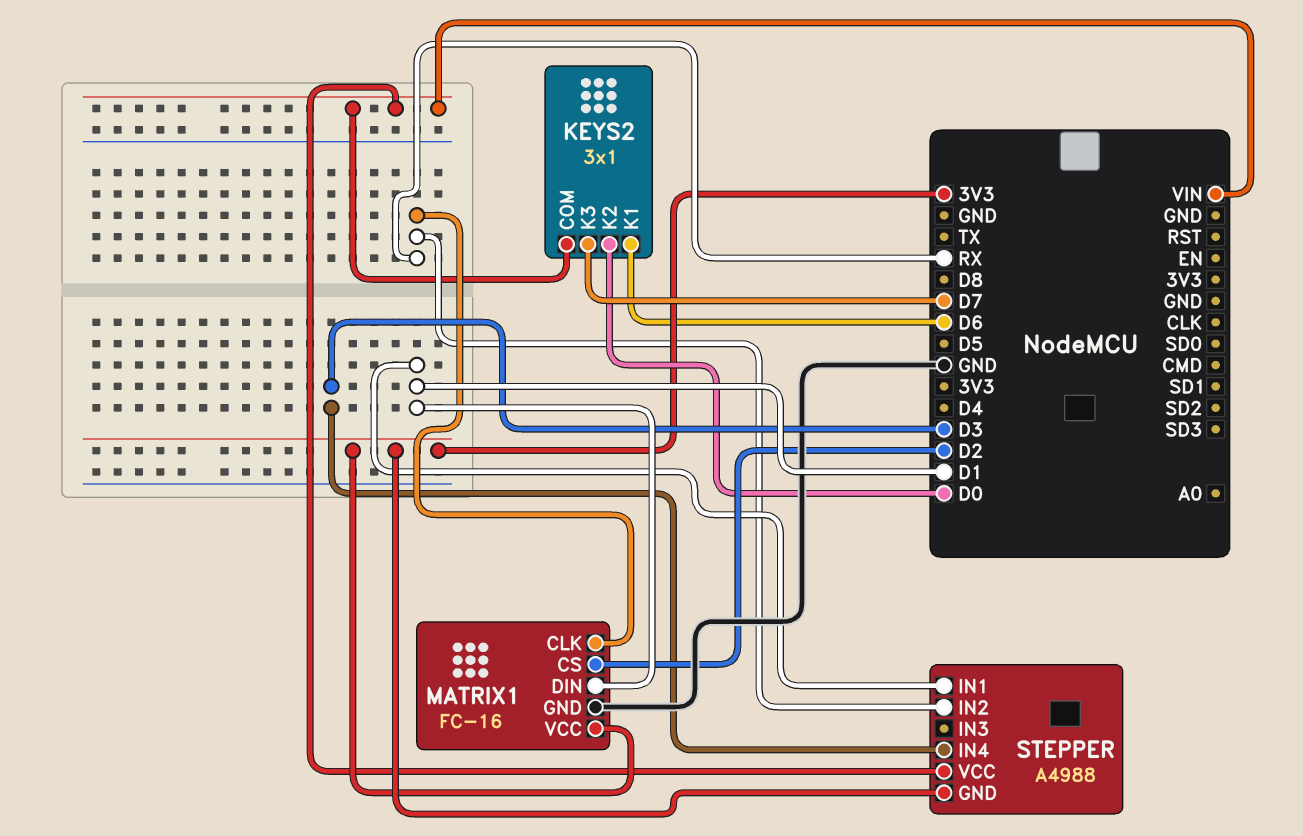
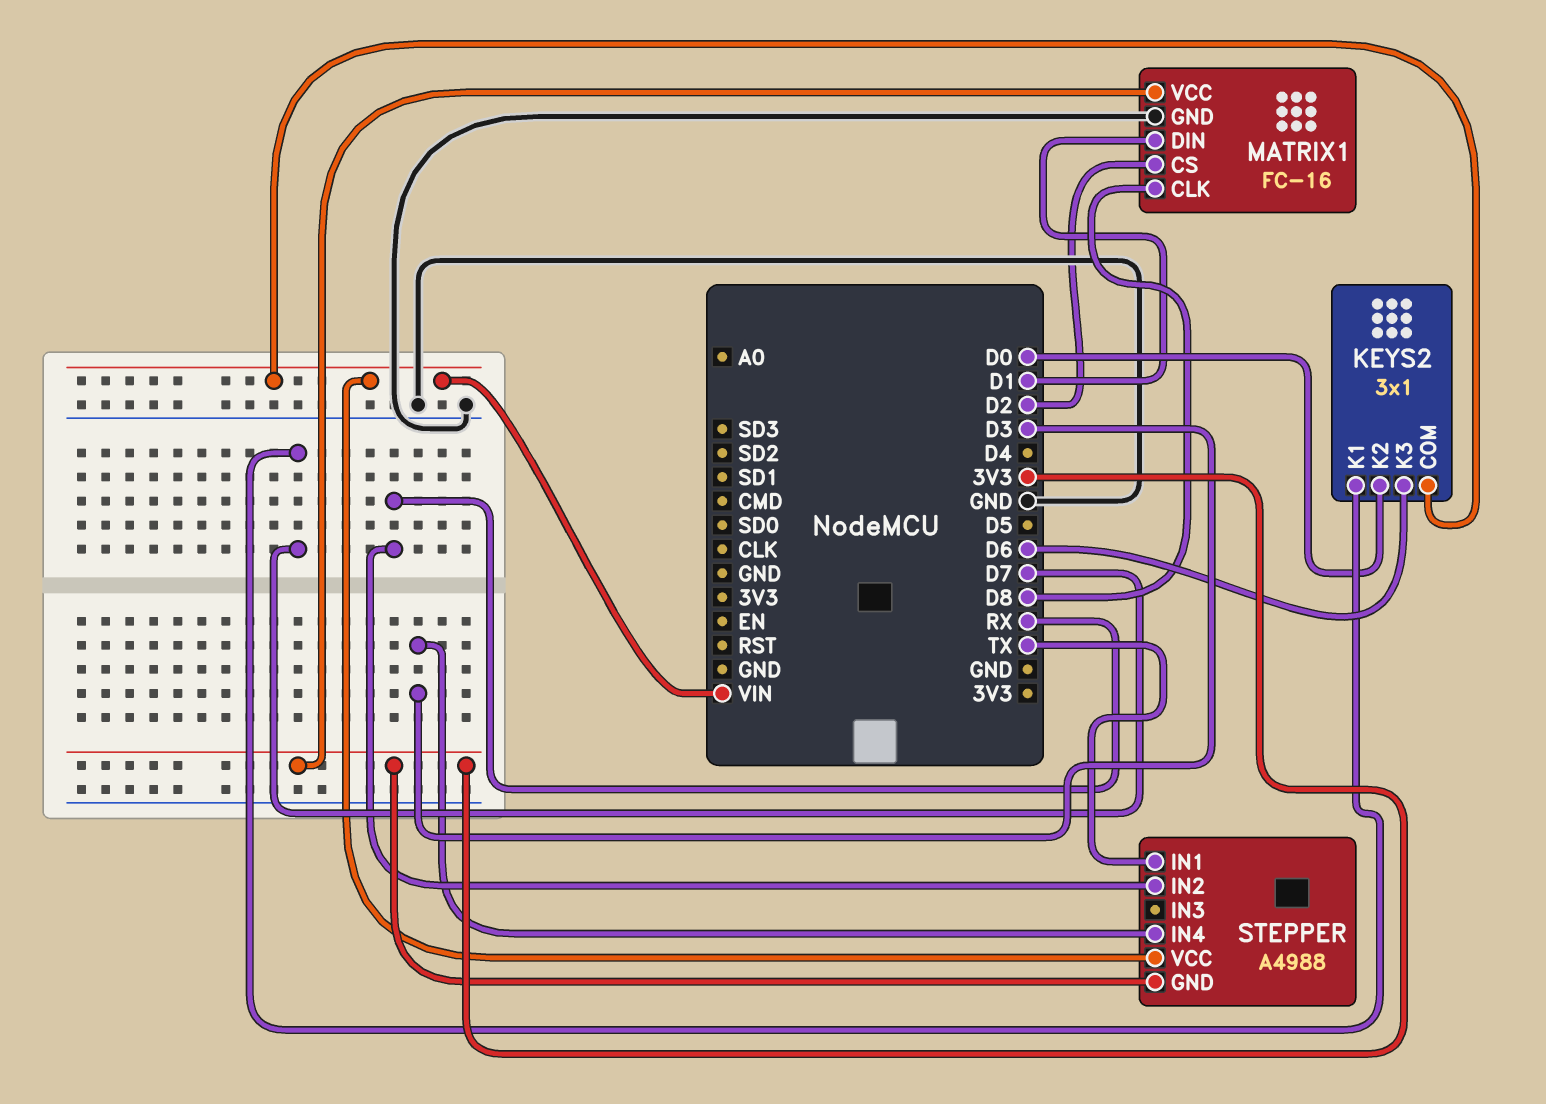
KEYS2 pin K1: D6 -> D7
KEYS2 pin K3: D7 -> D6
MATRIX1 pin CLK: RX -> D8
STEPPER pin IN1: D1 -> TX

